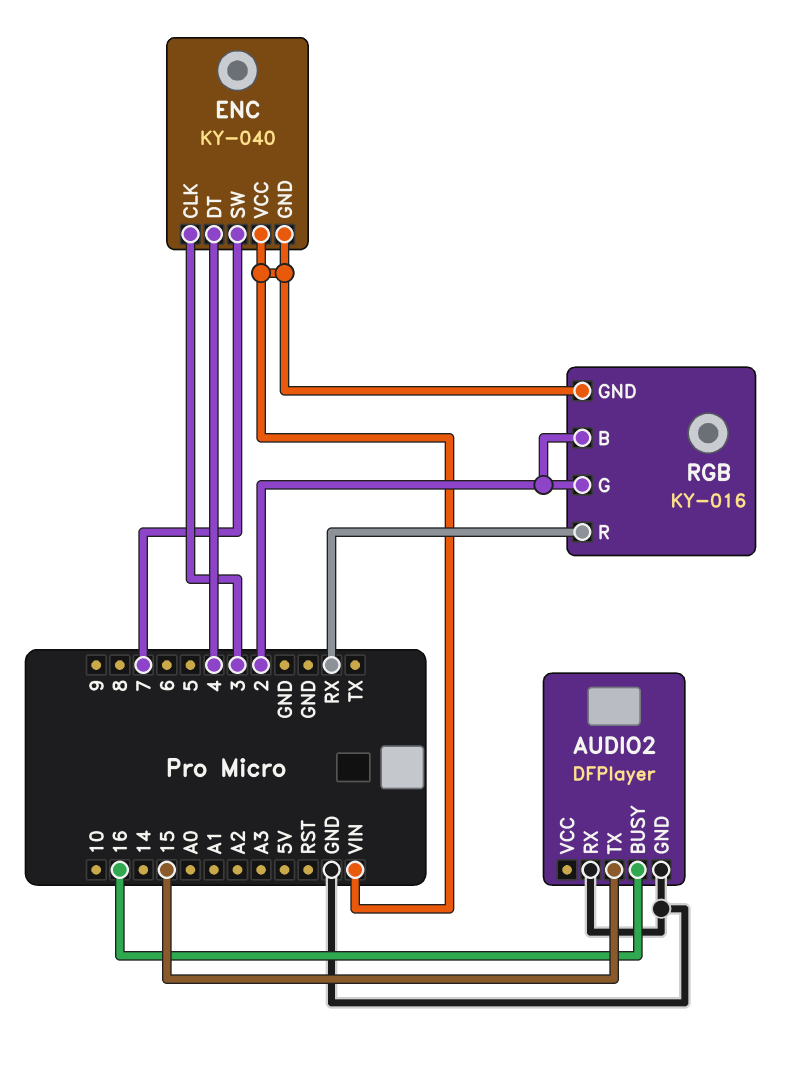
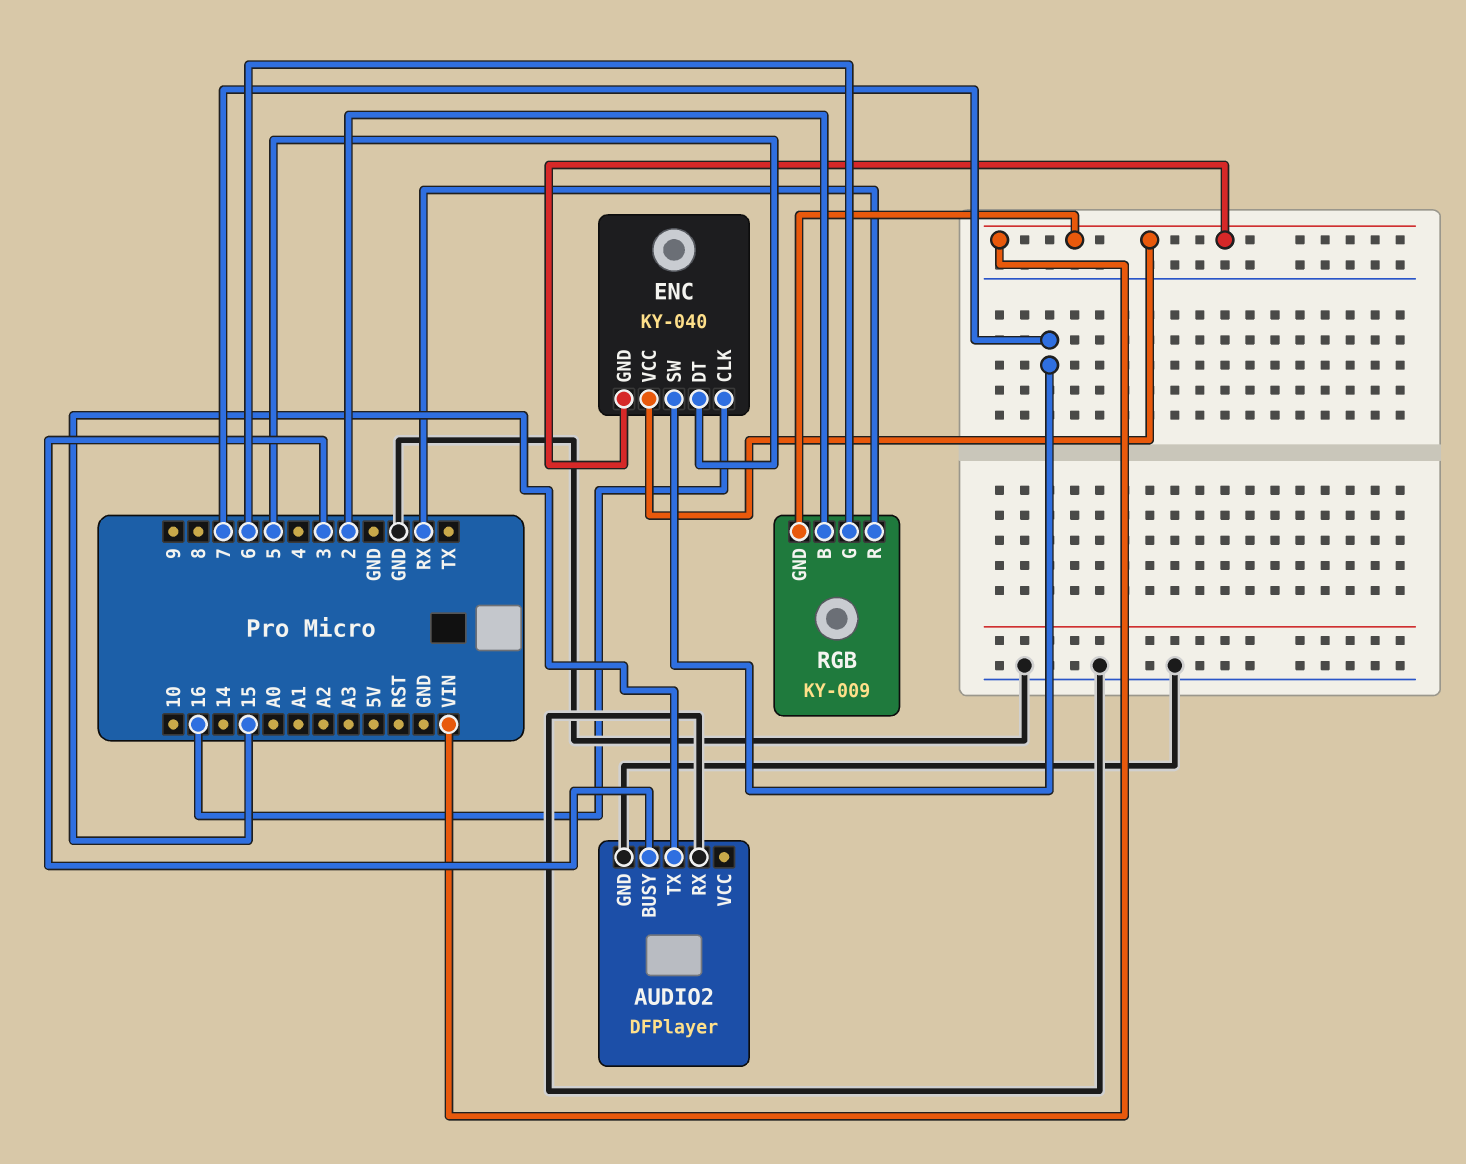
AUDIO2 pin BUSY: 16 -> 3
ENC pin CLK: 3 -> 16
ENC pin DT: 4 -> 5
RGB: KY-016 -> KY-009
RGB pin G: 2 -> 6

